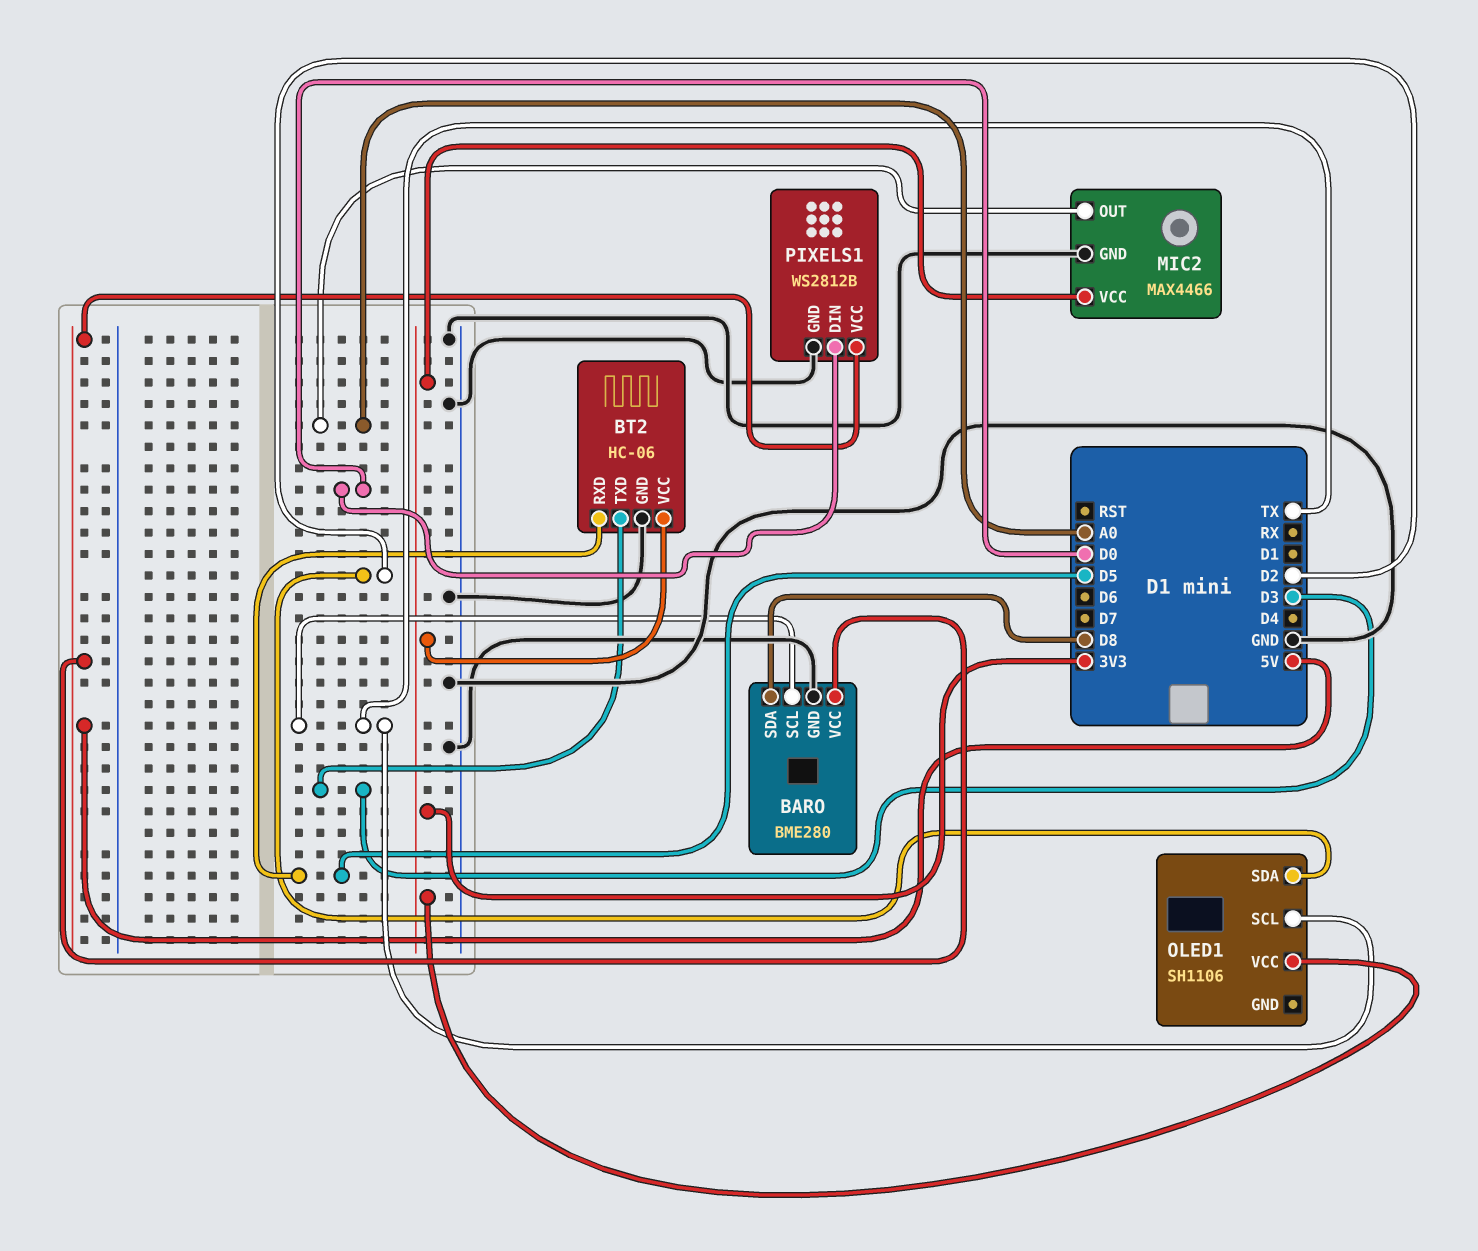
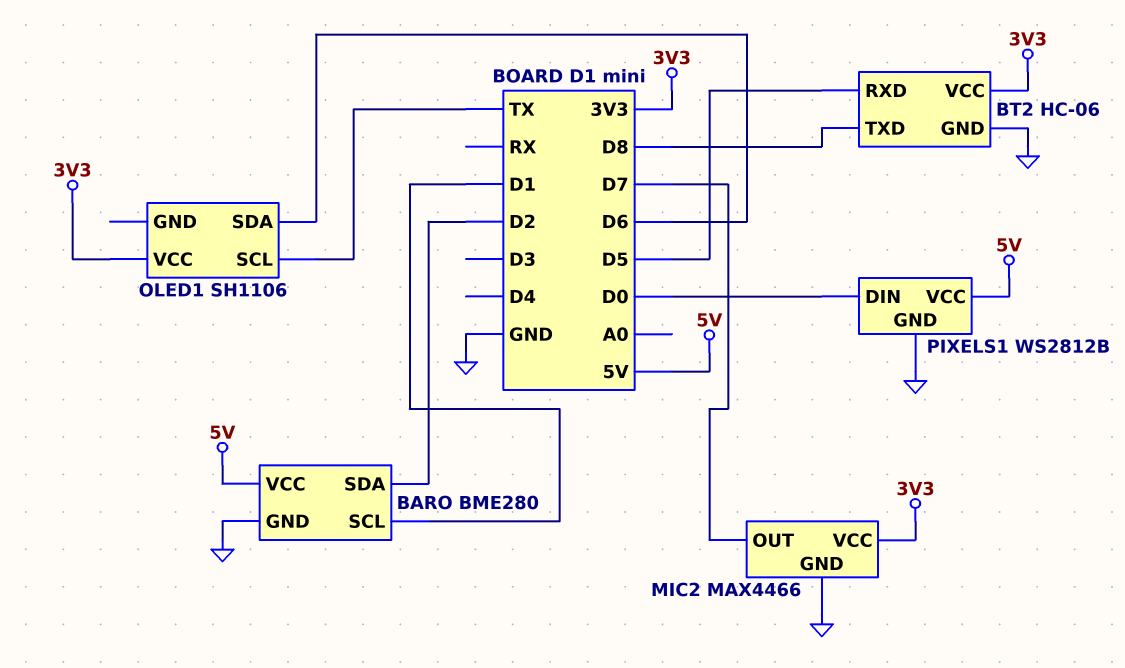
BARO pin SCL: TX -> D1
BARO pin SDA: D8 -> D2
BT2 pin TXD: D3 -> D8
MIC2 pin OUT: A0 -> D7
OLED1 pin SDA: D2 -> D6

